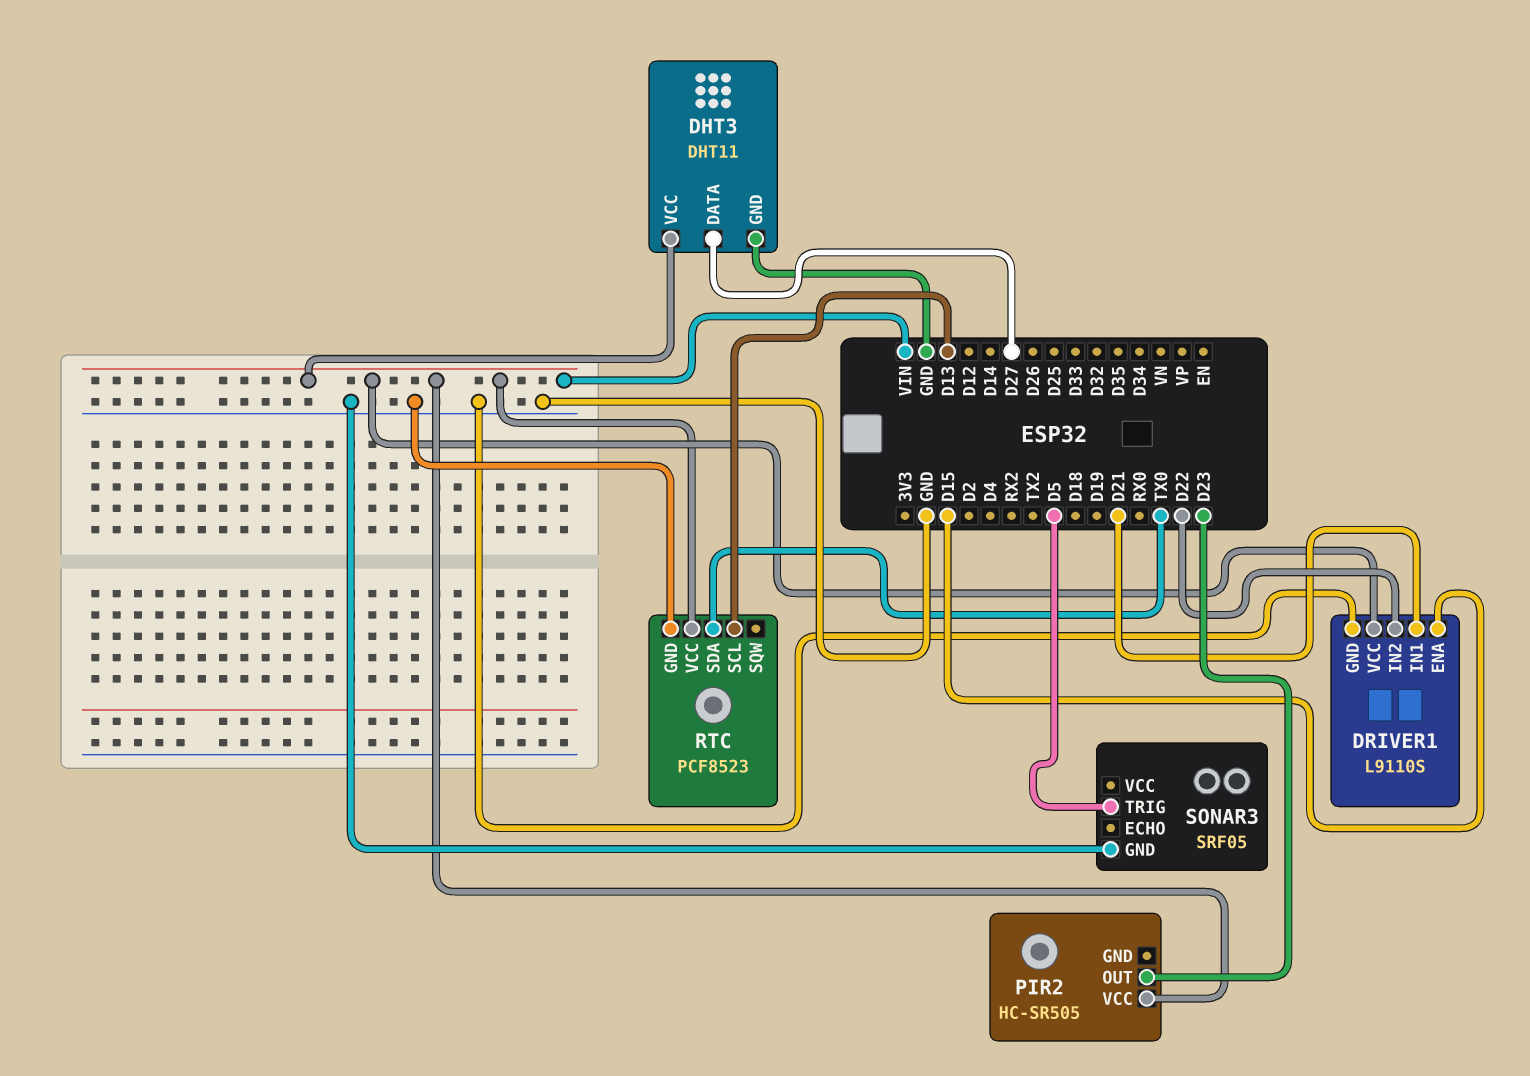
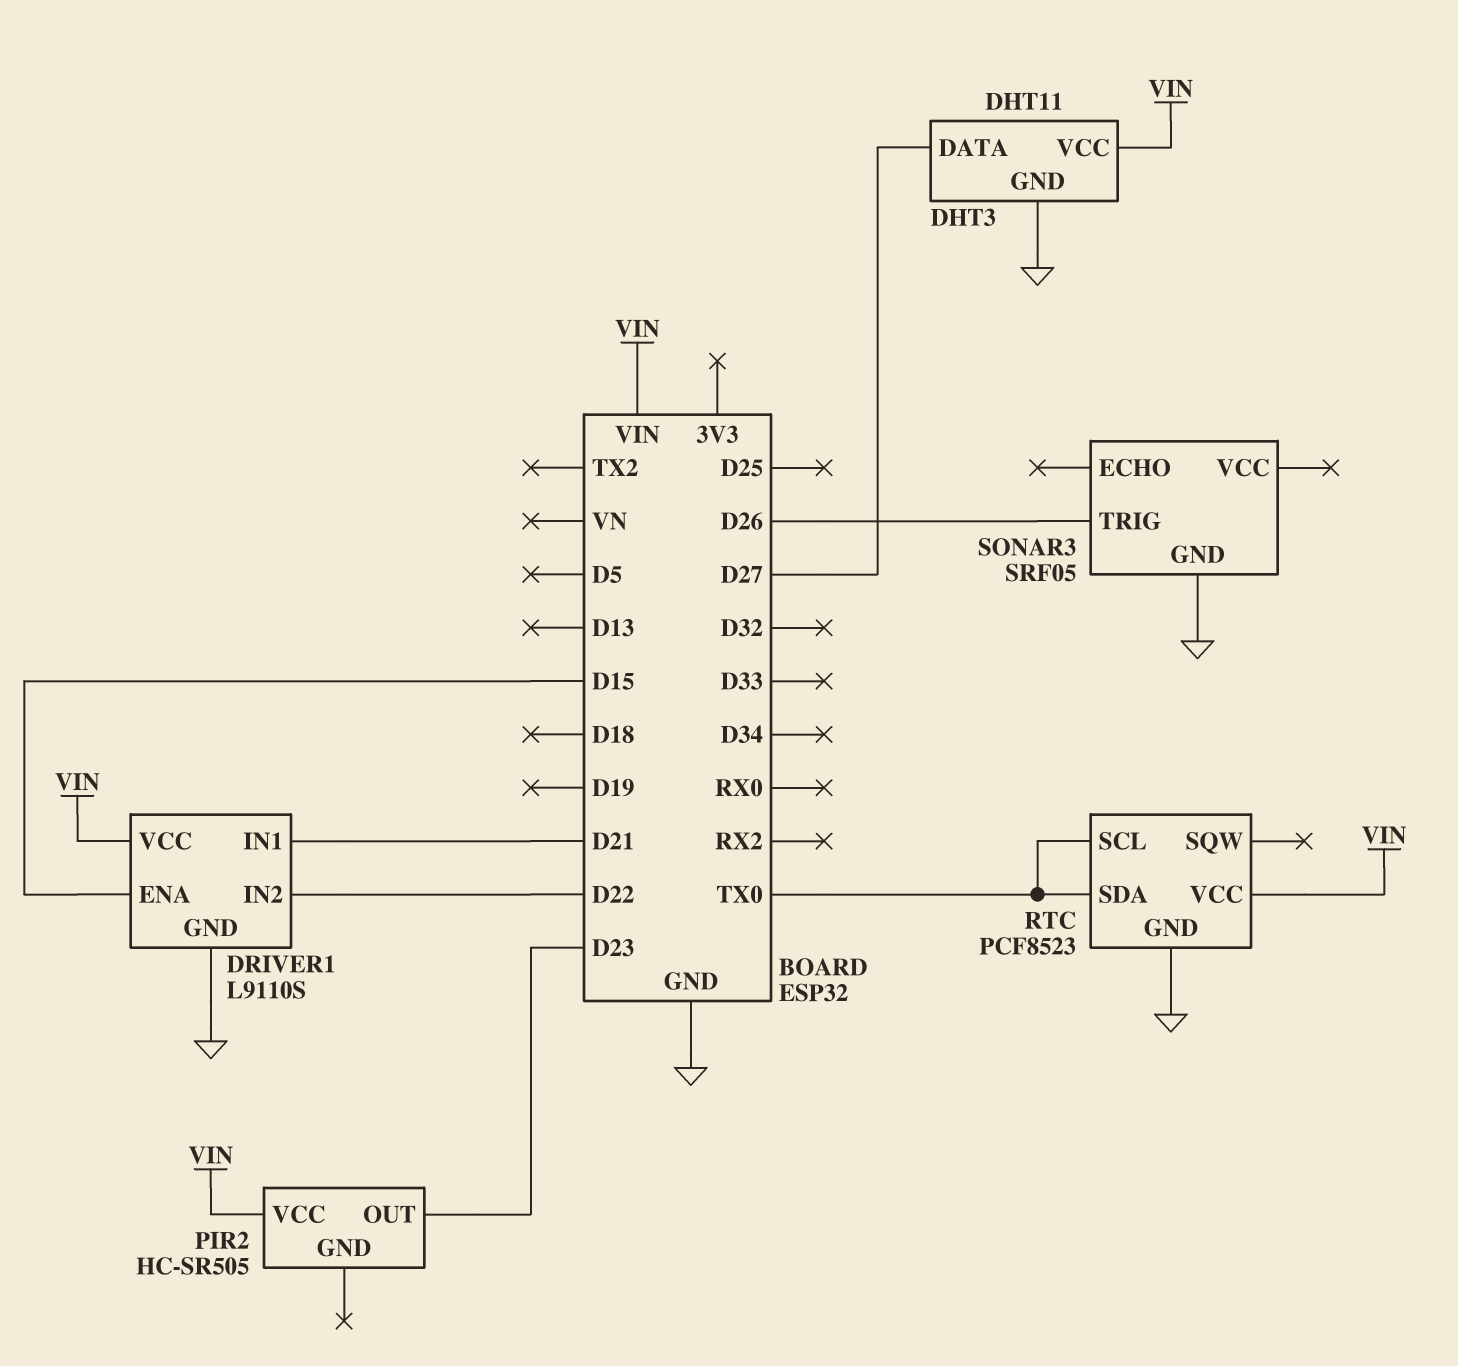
RTC pin SCL: D13 -> TX0
SONAR3 pin TRIG: D5 -> D26

